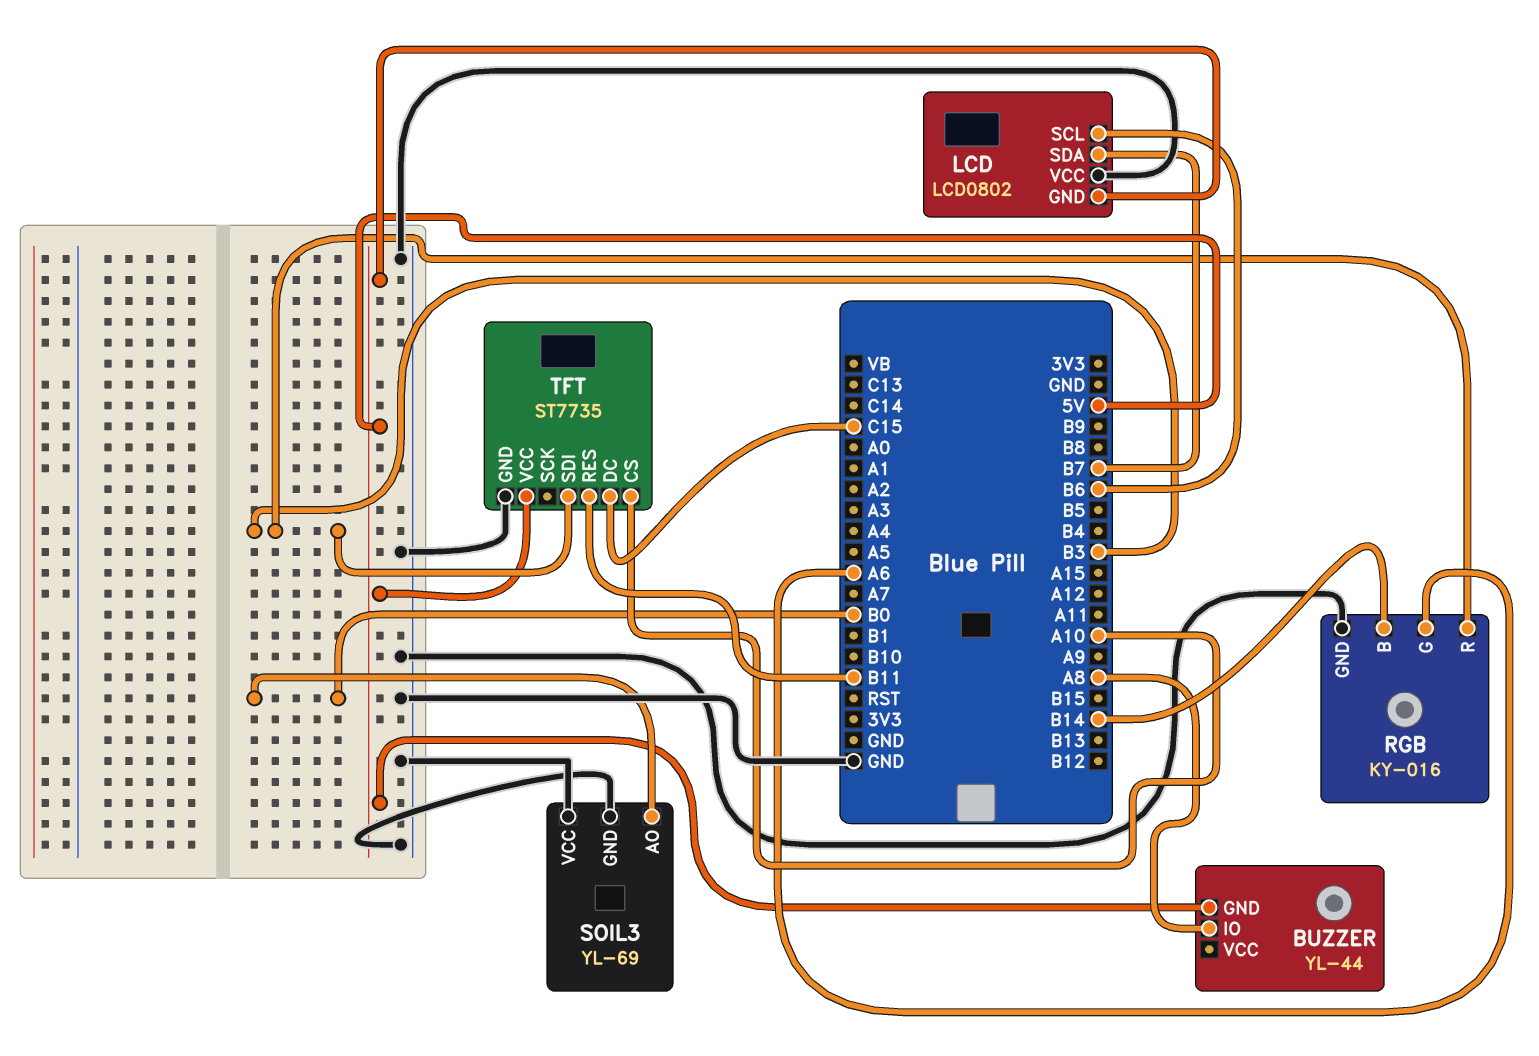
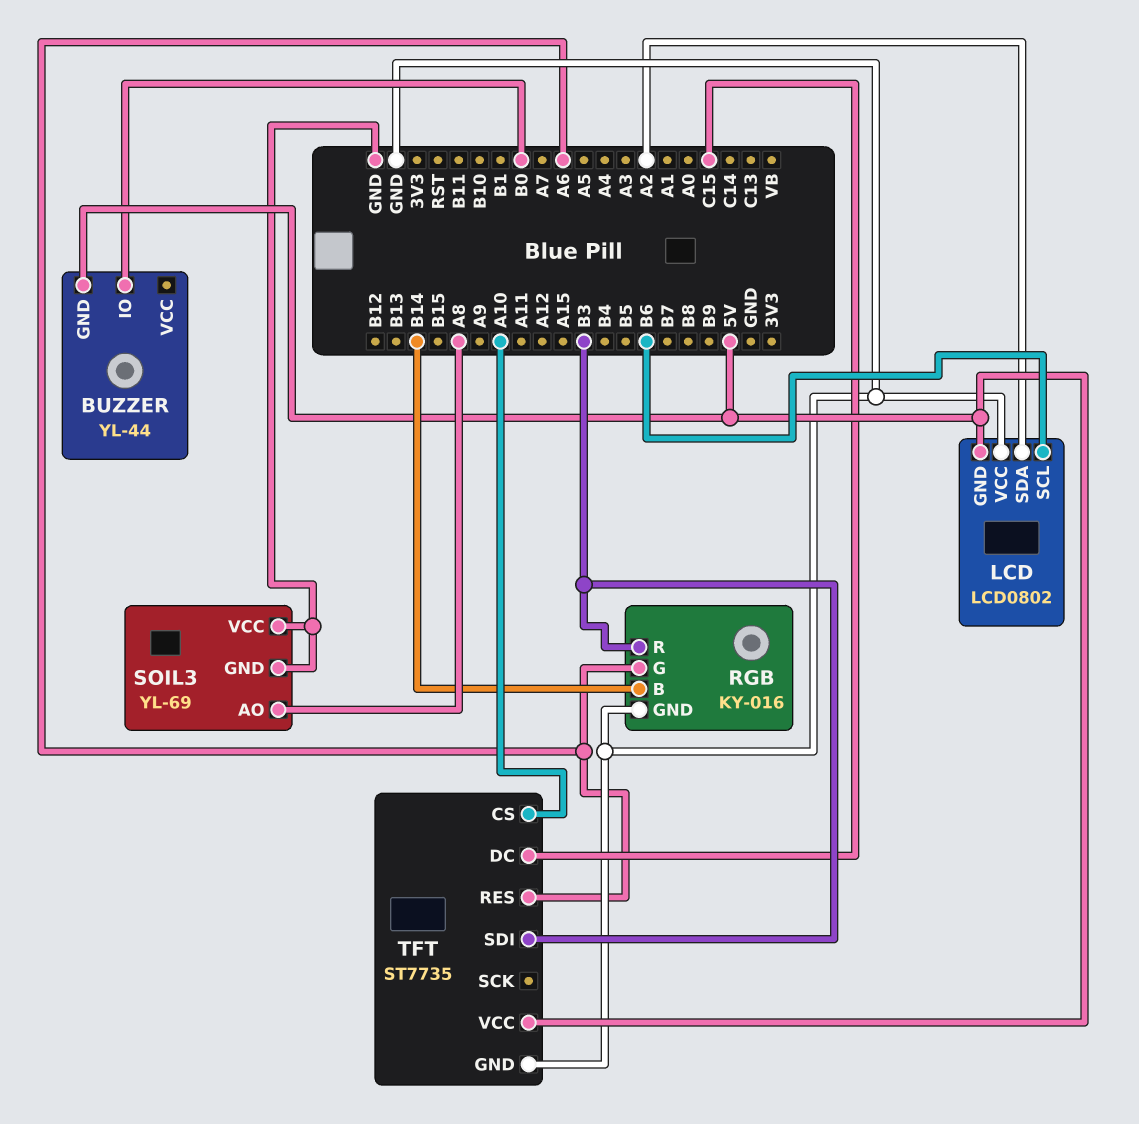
BUZZER pin IO: A8 -> B0
LCD pin SDA: B7 -> A2
SOIL3 pin AO: B0 -> A8
TFT pin RES: B11 -> A6

